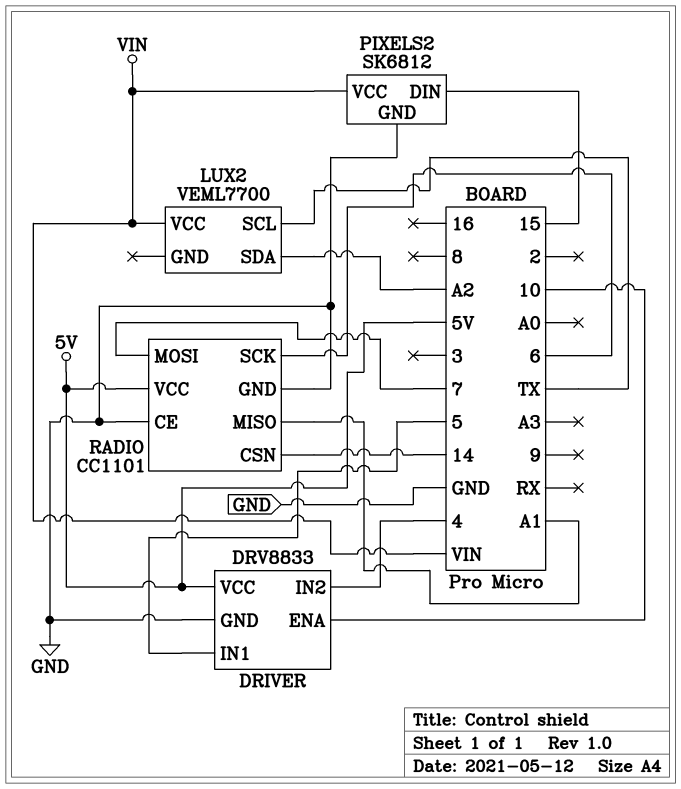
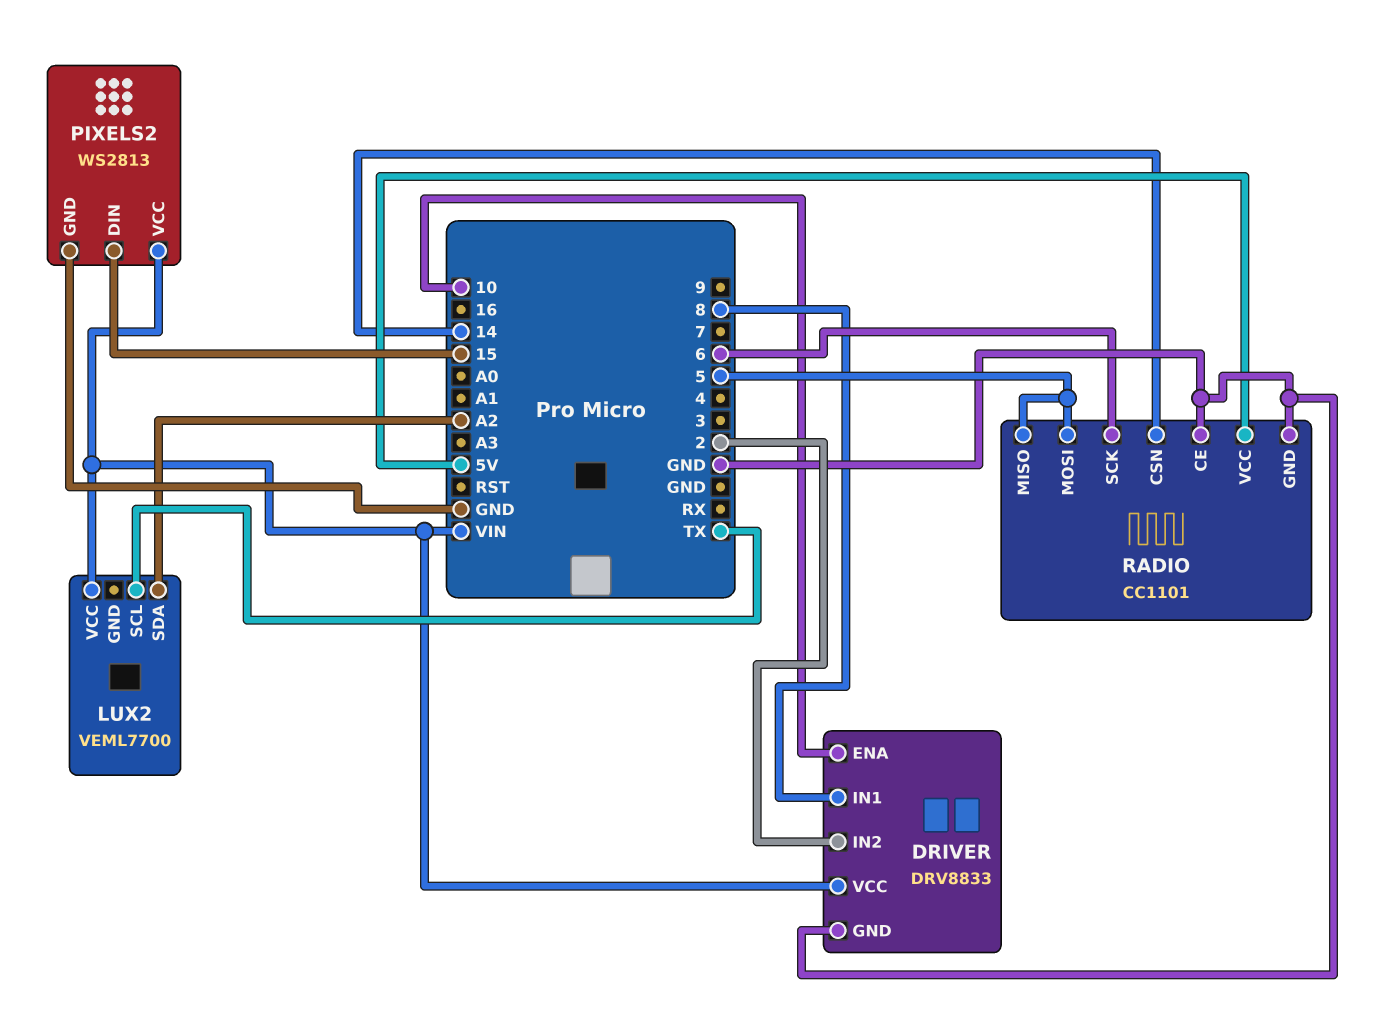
DRIVER pin IN1: 5 -> 8
DRIVER pin IN2: 4 -> 2
DRIVER pin VCC: 5V -> VIN
PIXELS2: SK6812 -> WS2813
RADIO pin MISO: A1 -> 5
RADIO pin MOSI: 7 -> 5

